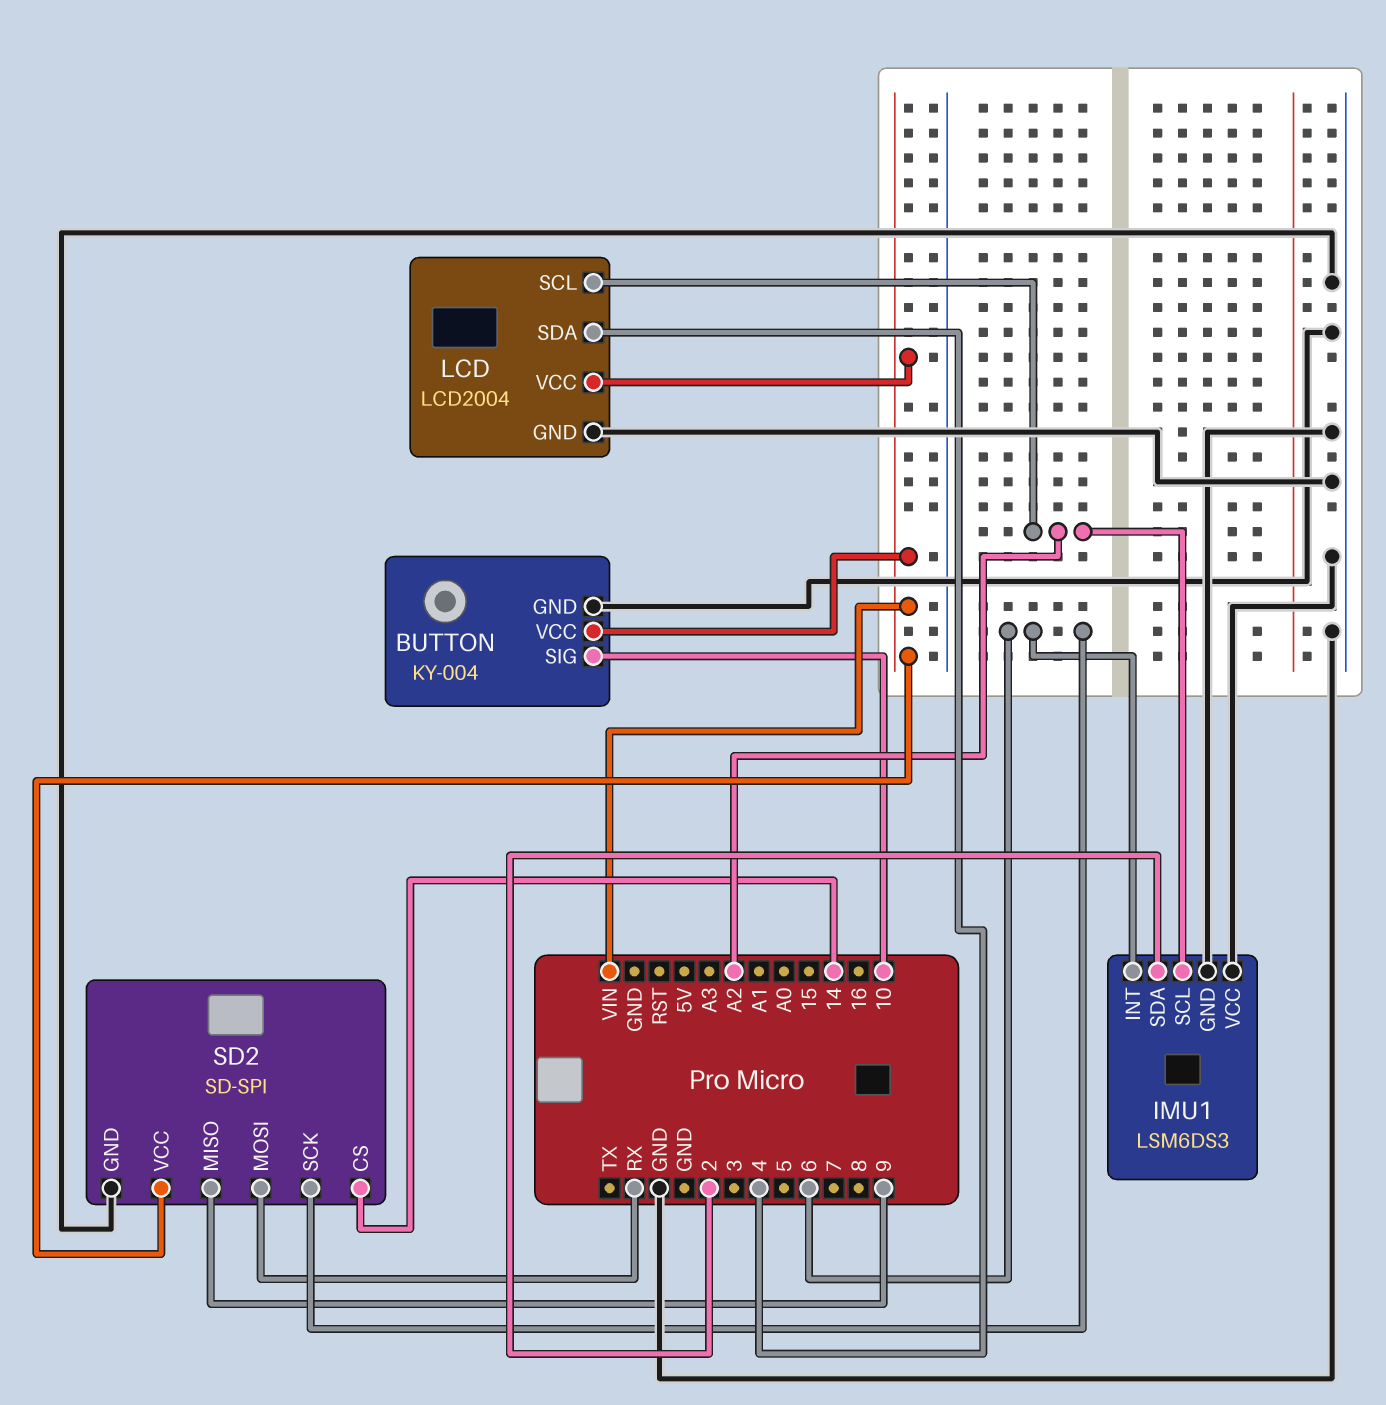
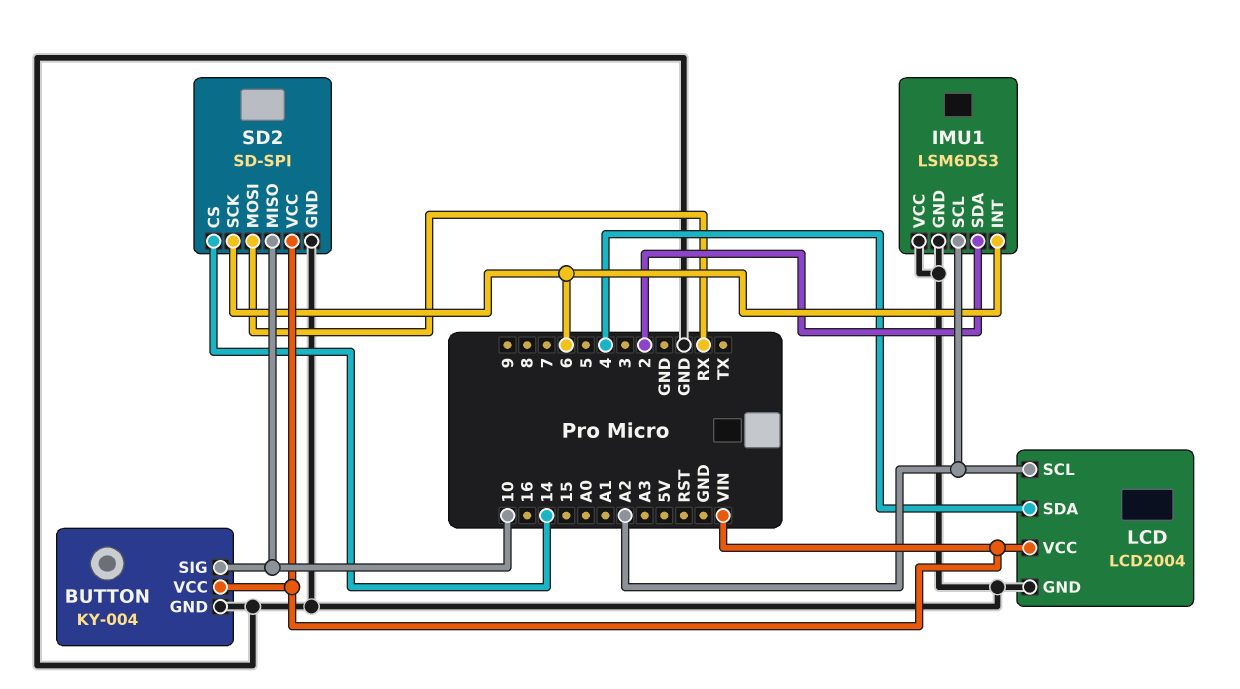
SD2 pin MISO: 9 -> 10

